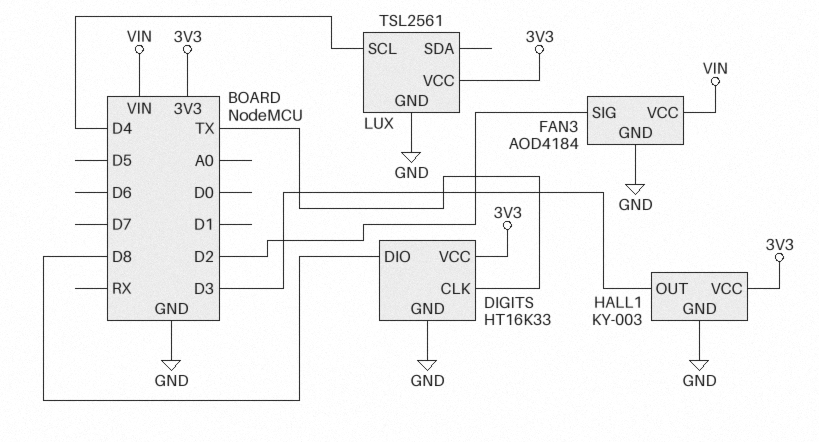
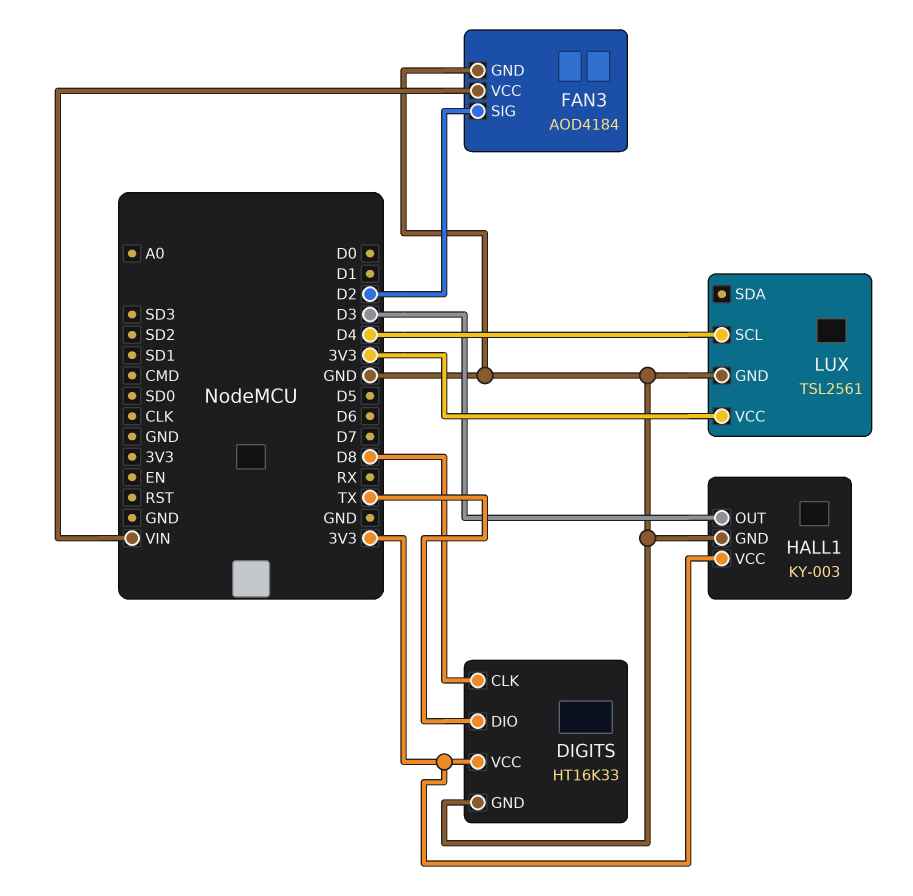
DIGITS pin CLK: TX -> D8
DIGITS pin DIO: D8 -> TX

